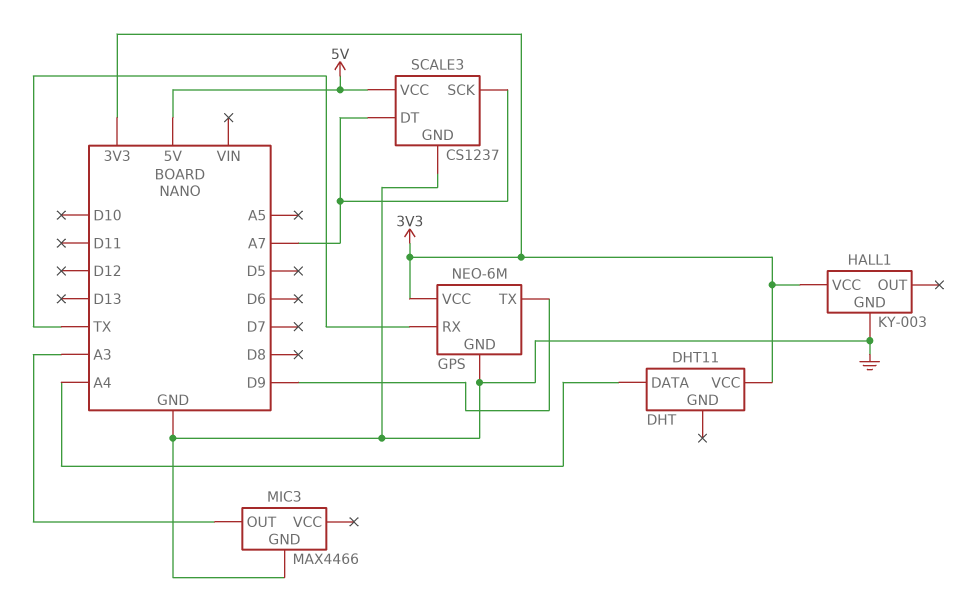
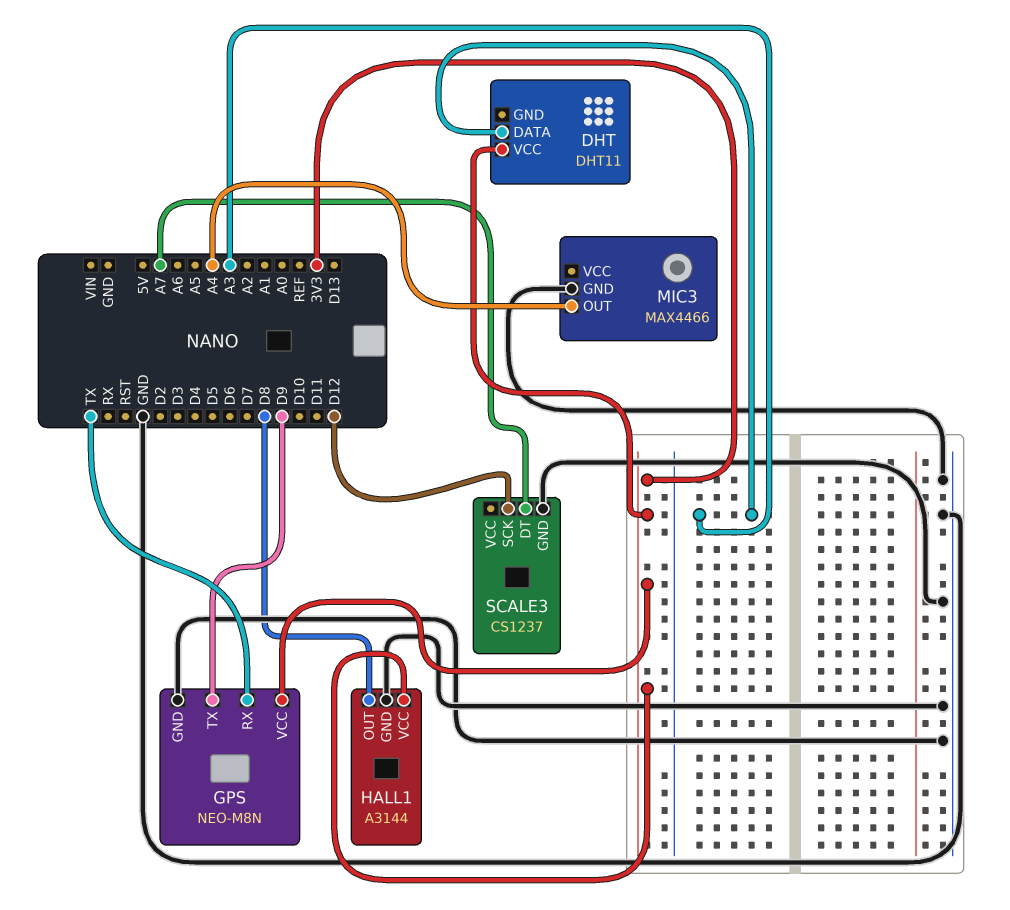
DHT pin DATA: A4 -> A3
GPS: NEO-6M -> NEO-M8N
HALL1: KY-003 -> A3144
HALL1 pin OUT: none -> D8
MIC3 pin OUT: A3 -> A4
SCALE3 pin SCK: A7 -> D12
SCALE3 pin VCC: 5V -> none

